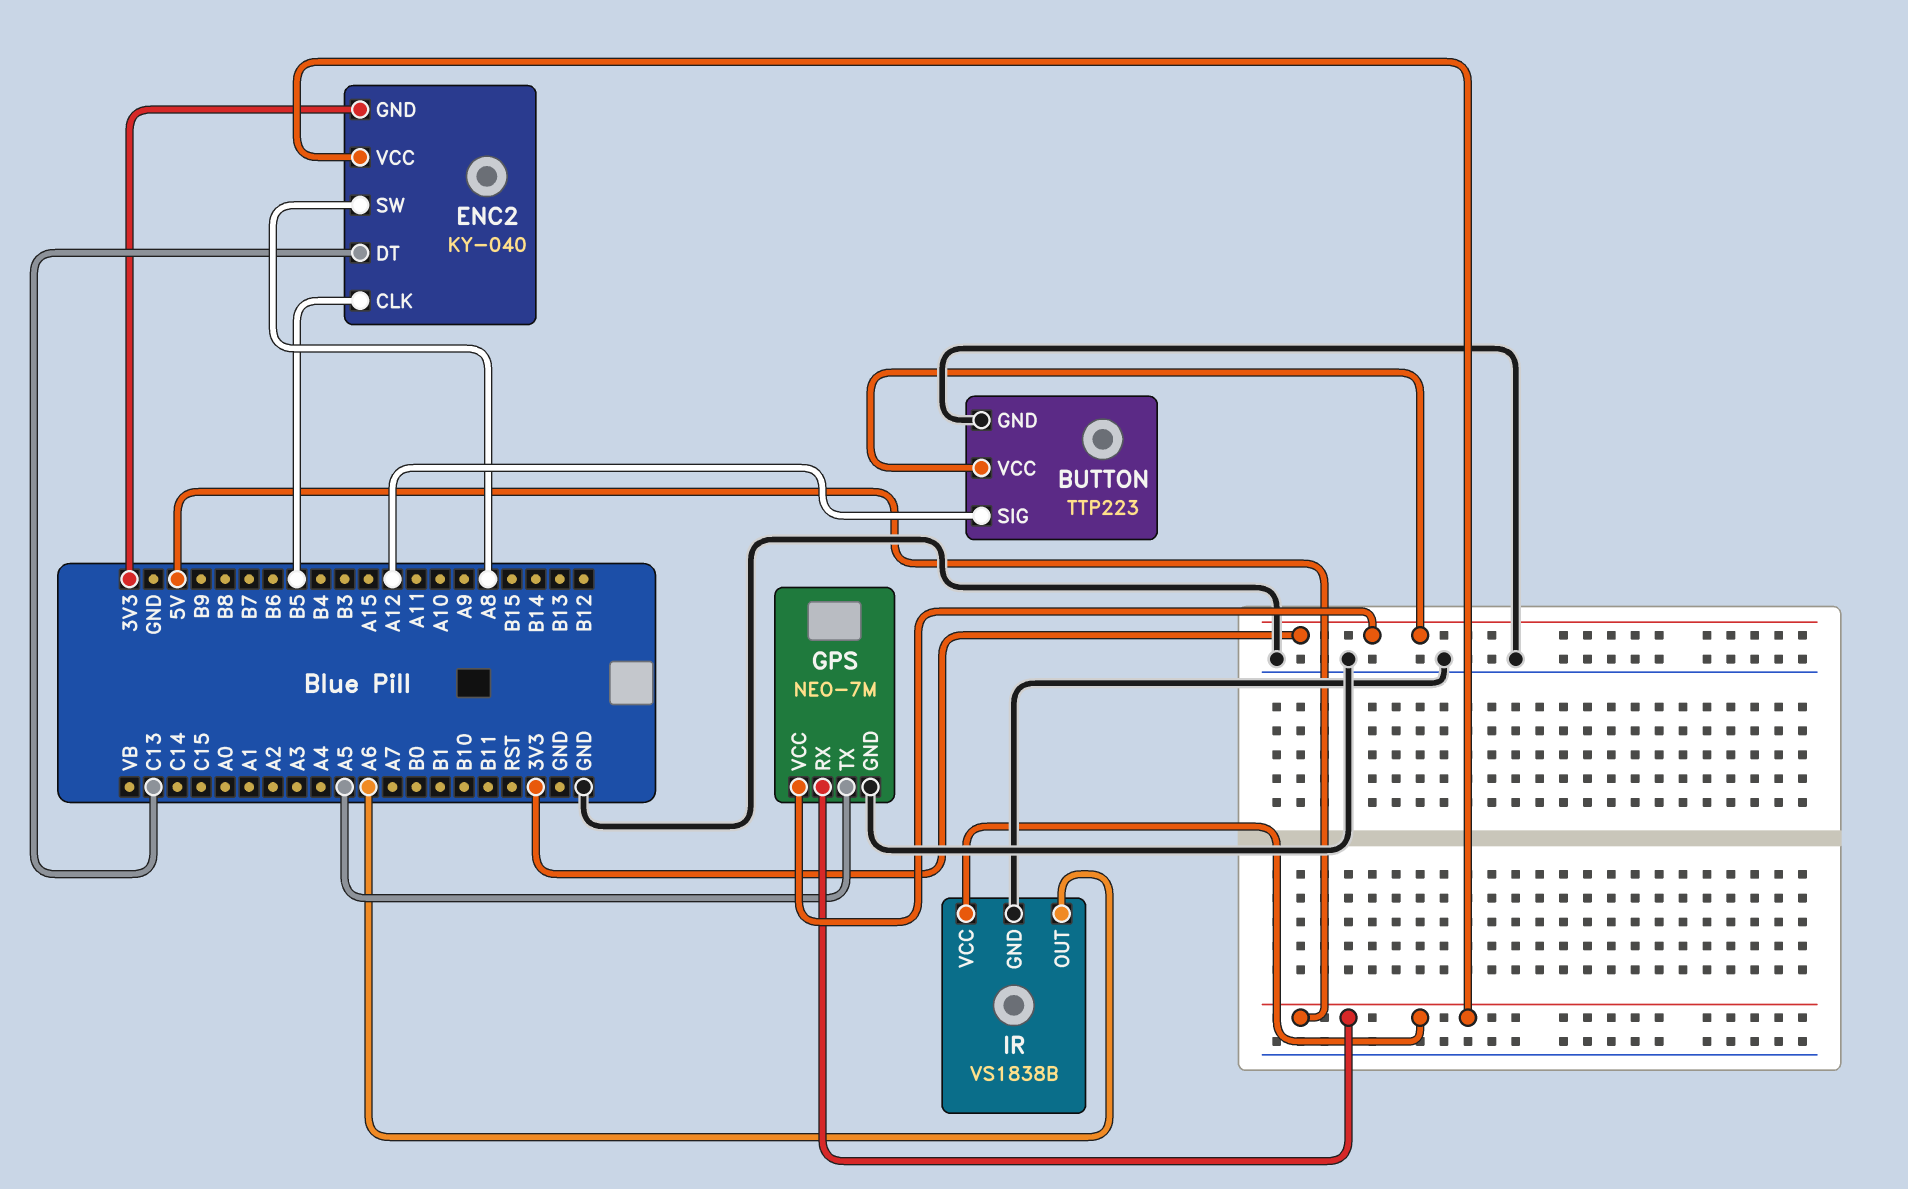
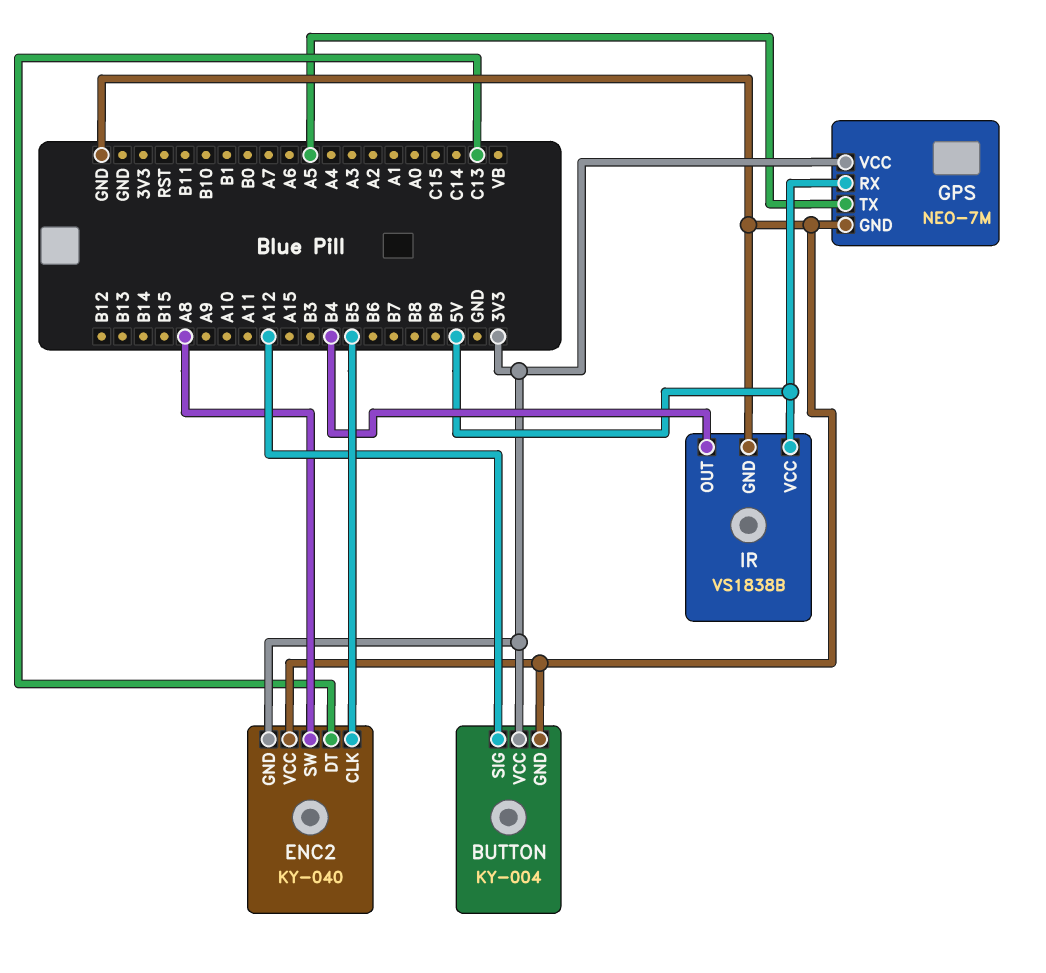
BUTTON: TTP223 -> KY-004
ENC2 pin VCC: 5V -> GND
IR pin OUT: A6 -> B4

